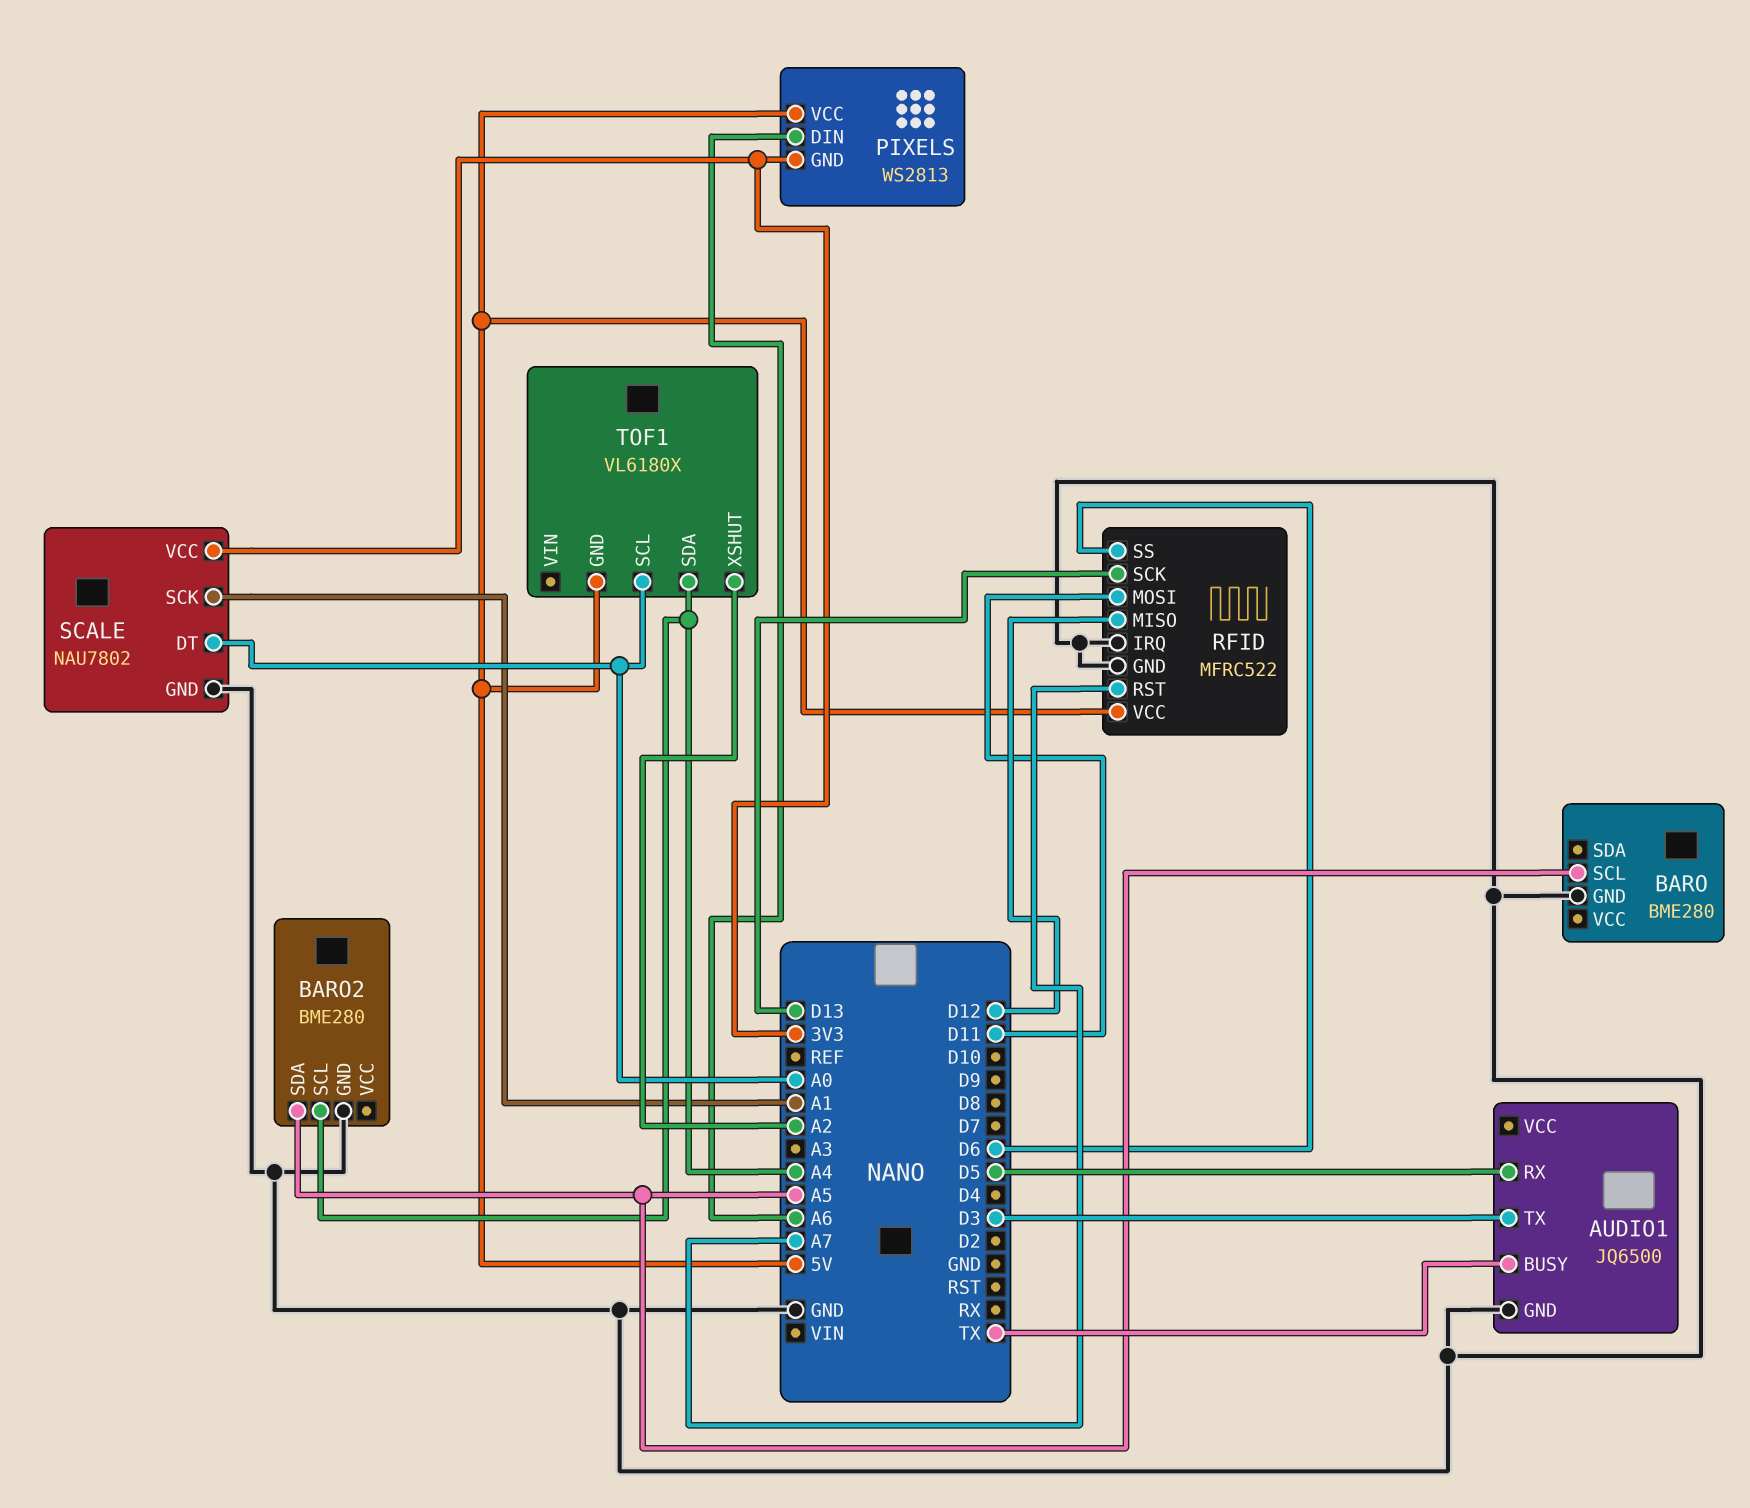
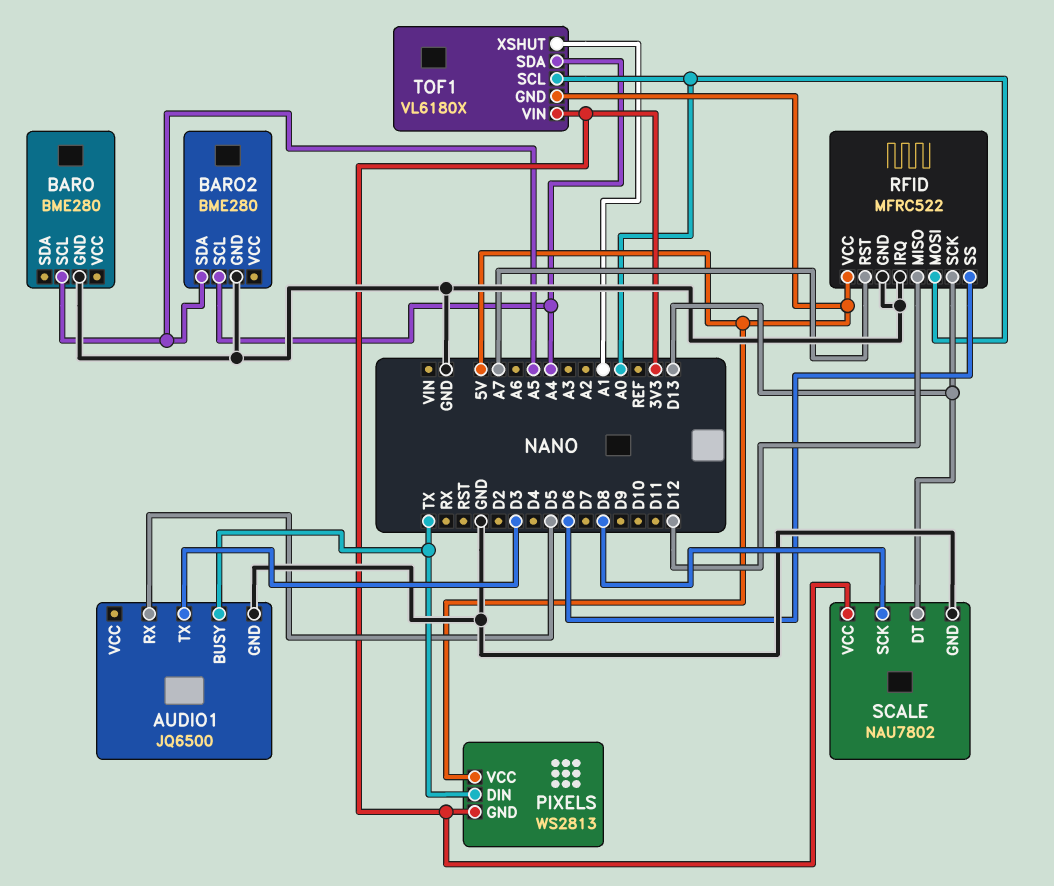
PIXELS pin DIN: A6 -> TX
RFID pin MOSI: D11 -> A0
SCALE pin DT: A0 -> D13
SCALE pin SCK: A1 -> D8
TOF1 pin VIN: none -> 3V3
TOF1 pin XSHUT: A2 -> A1

